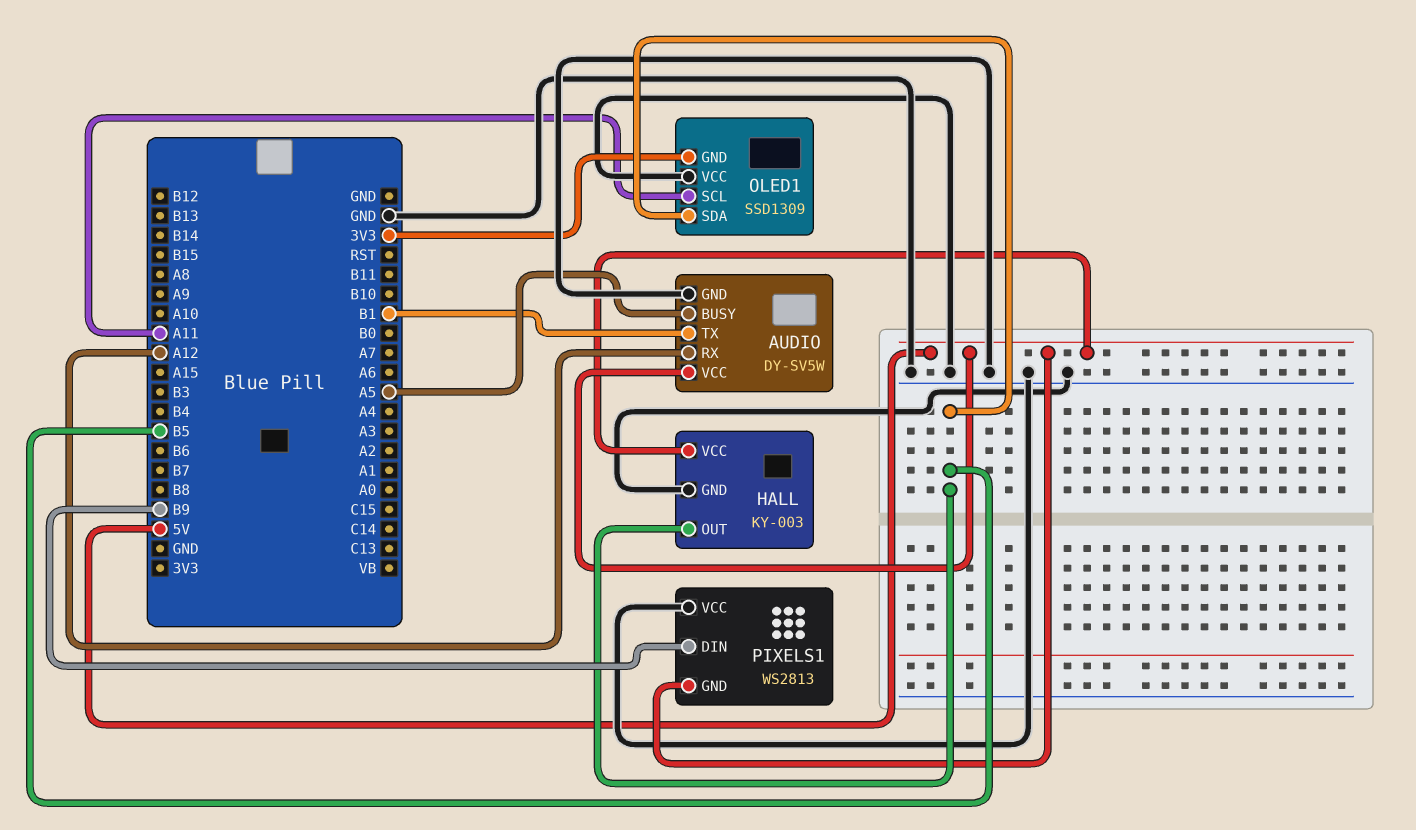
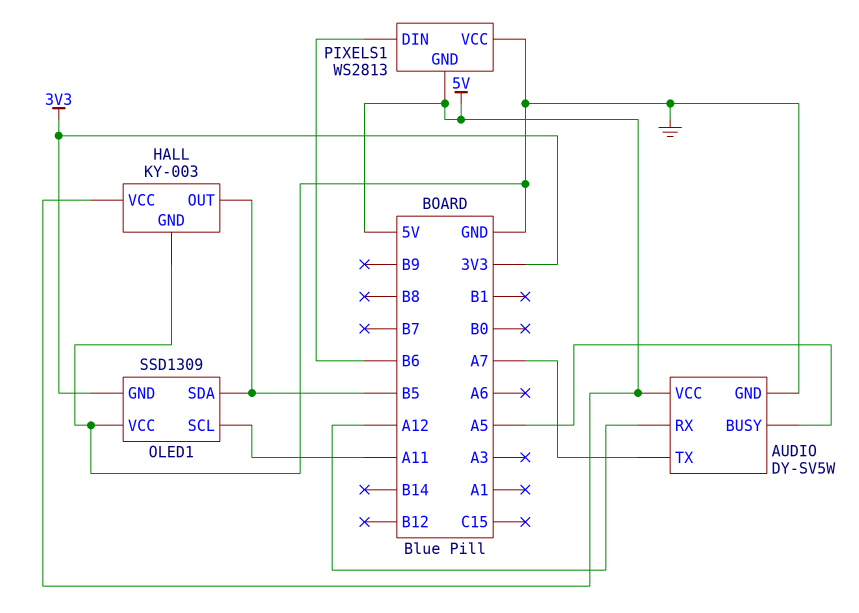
AUDIO pin TX: B1 -> A7
PIXELS1 pin DIN: B9 -> B6

